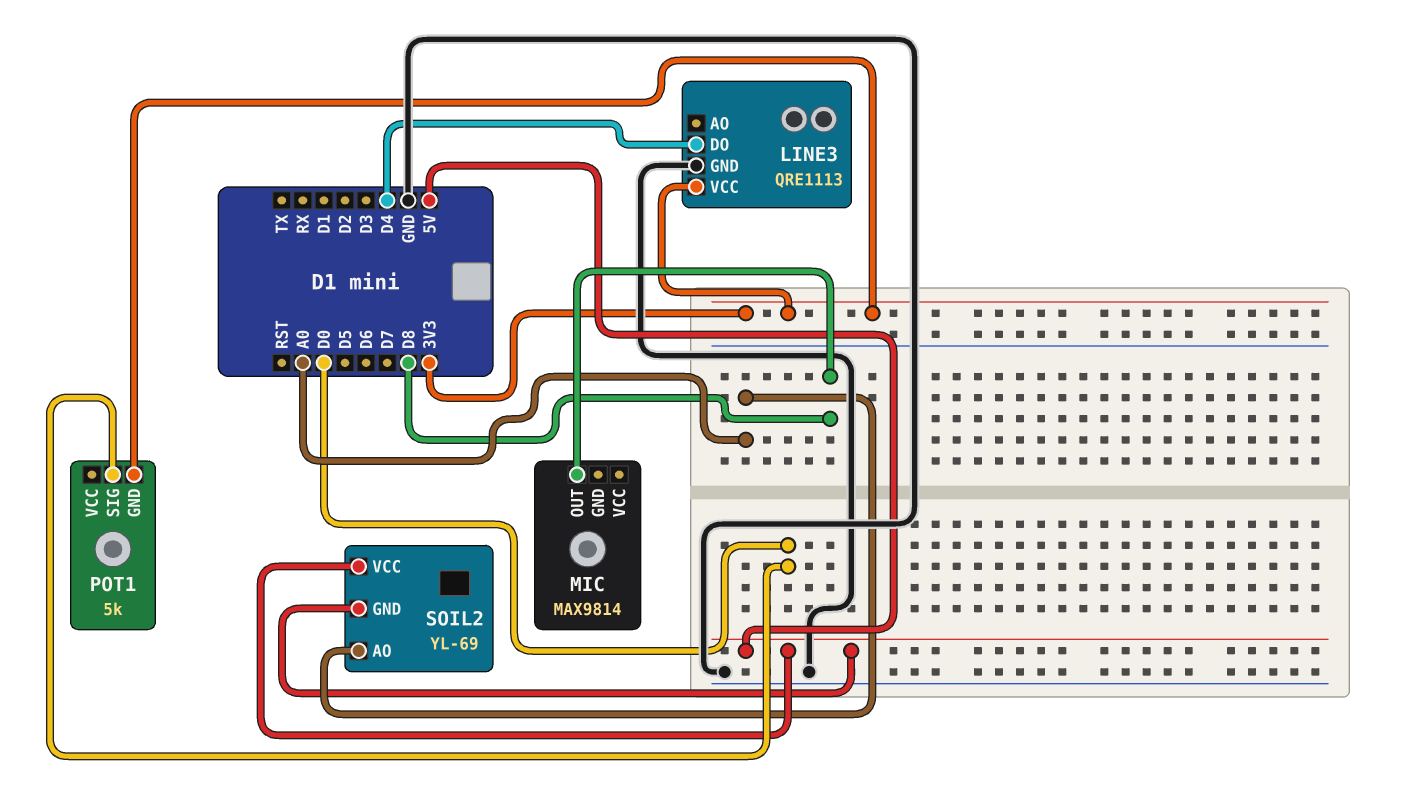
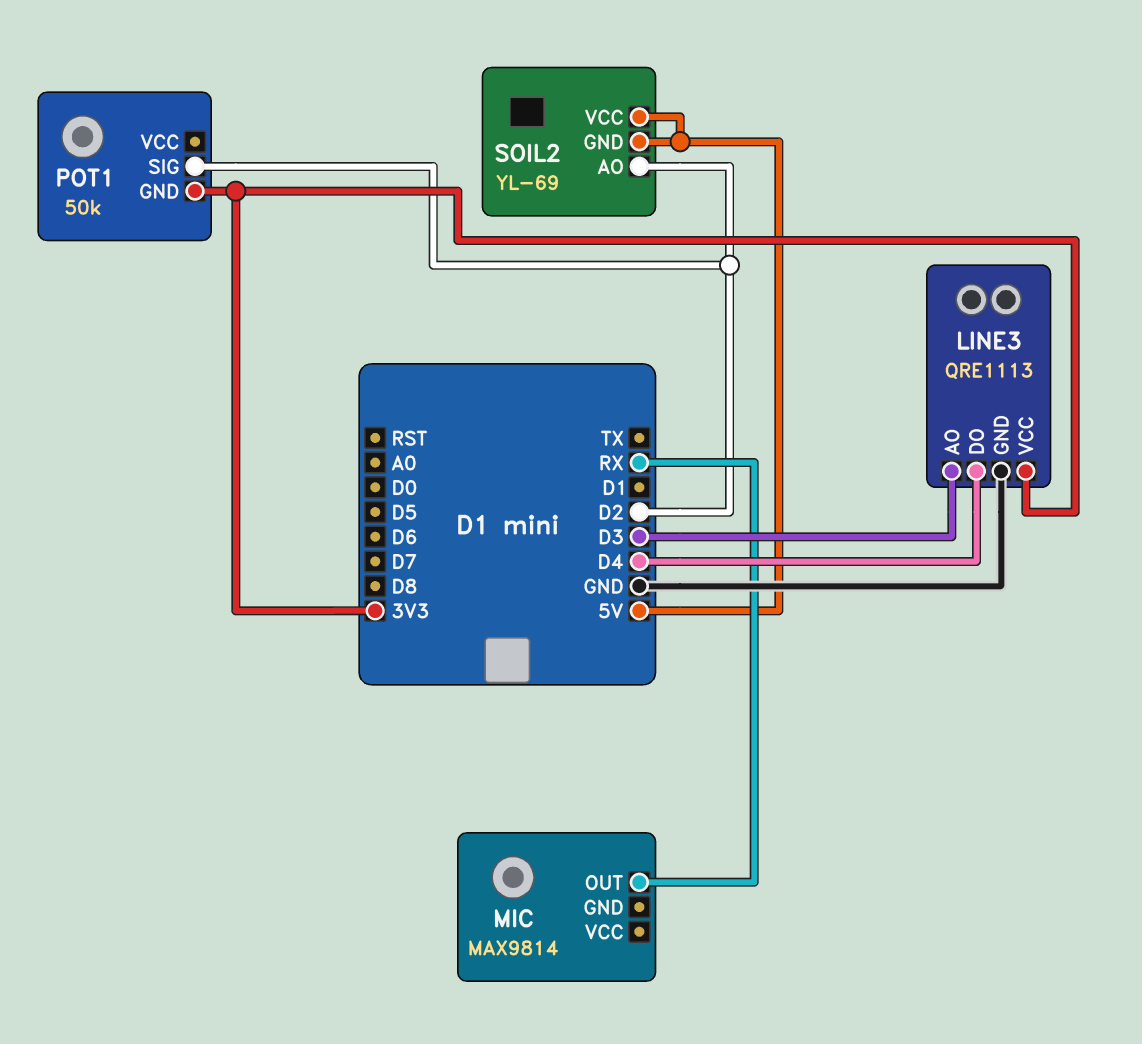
LINE3 pin AO: none -> D3
MIC pin OUT: D8 -> RX
POT1: 5k -> 50k
POT1 pin SIG: D0 -> D2
SOIL2 pin AO: A0 -> D2

